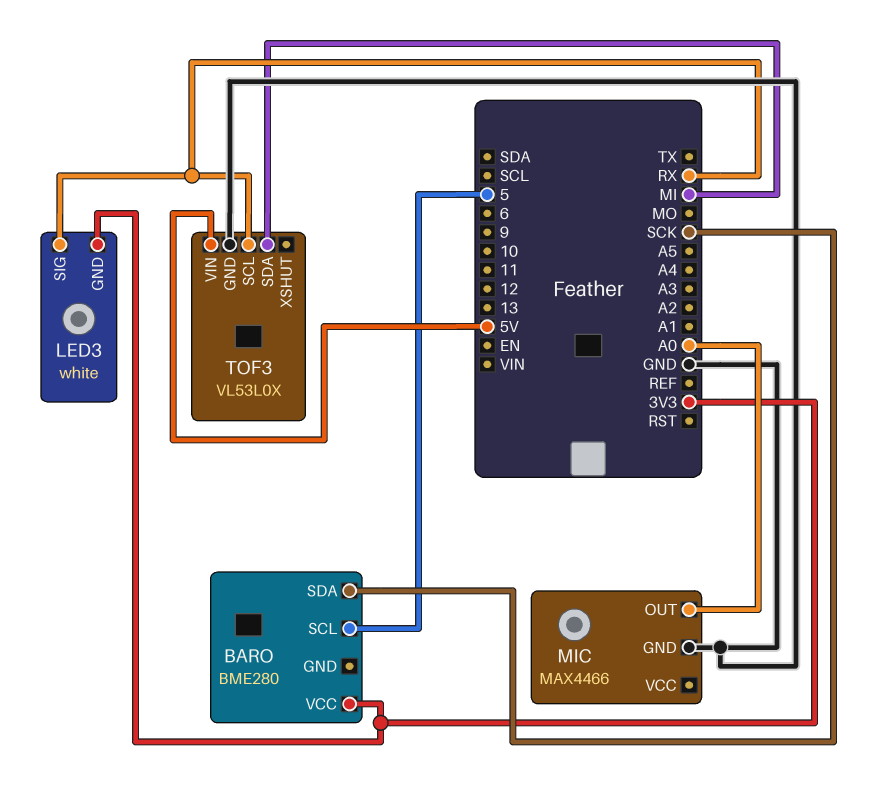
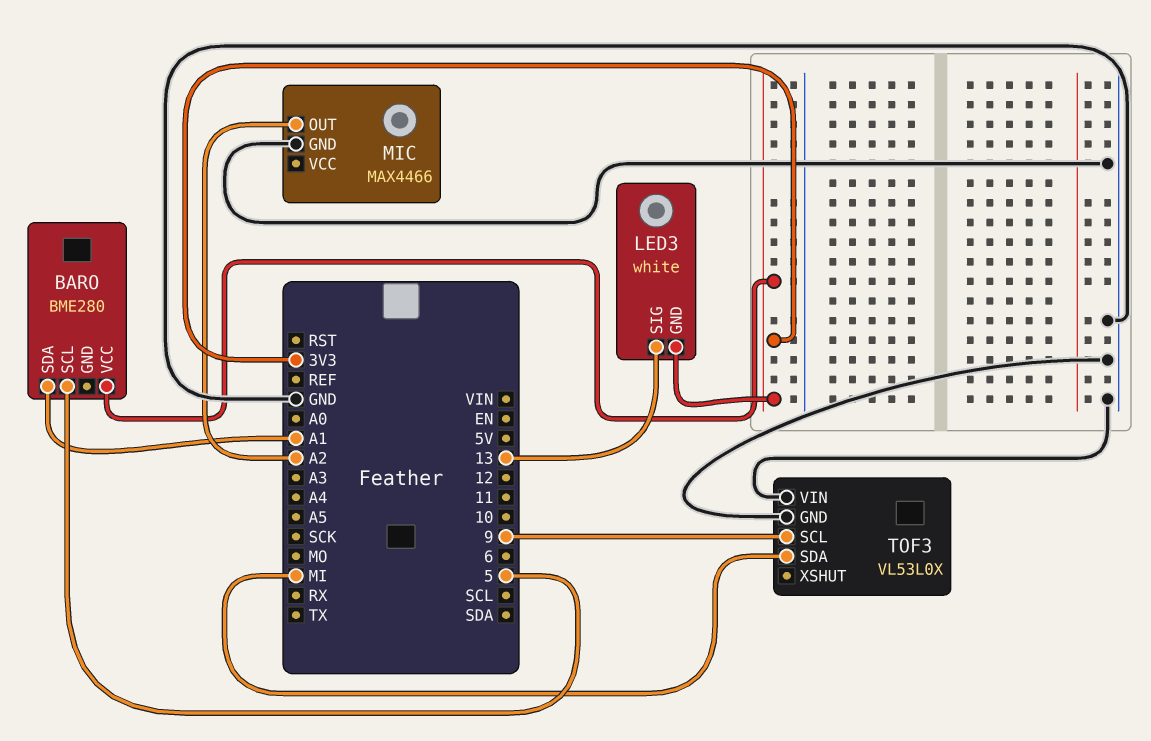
BARO pin SDA: SCK -> A1
LED3 pin SIG: RX -> 13
MIC pin OUT: A0 -> A2
TOF3 pin SCL: RX -> 9
TOF3 pin VIN: 5V -> GND

